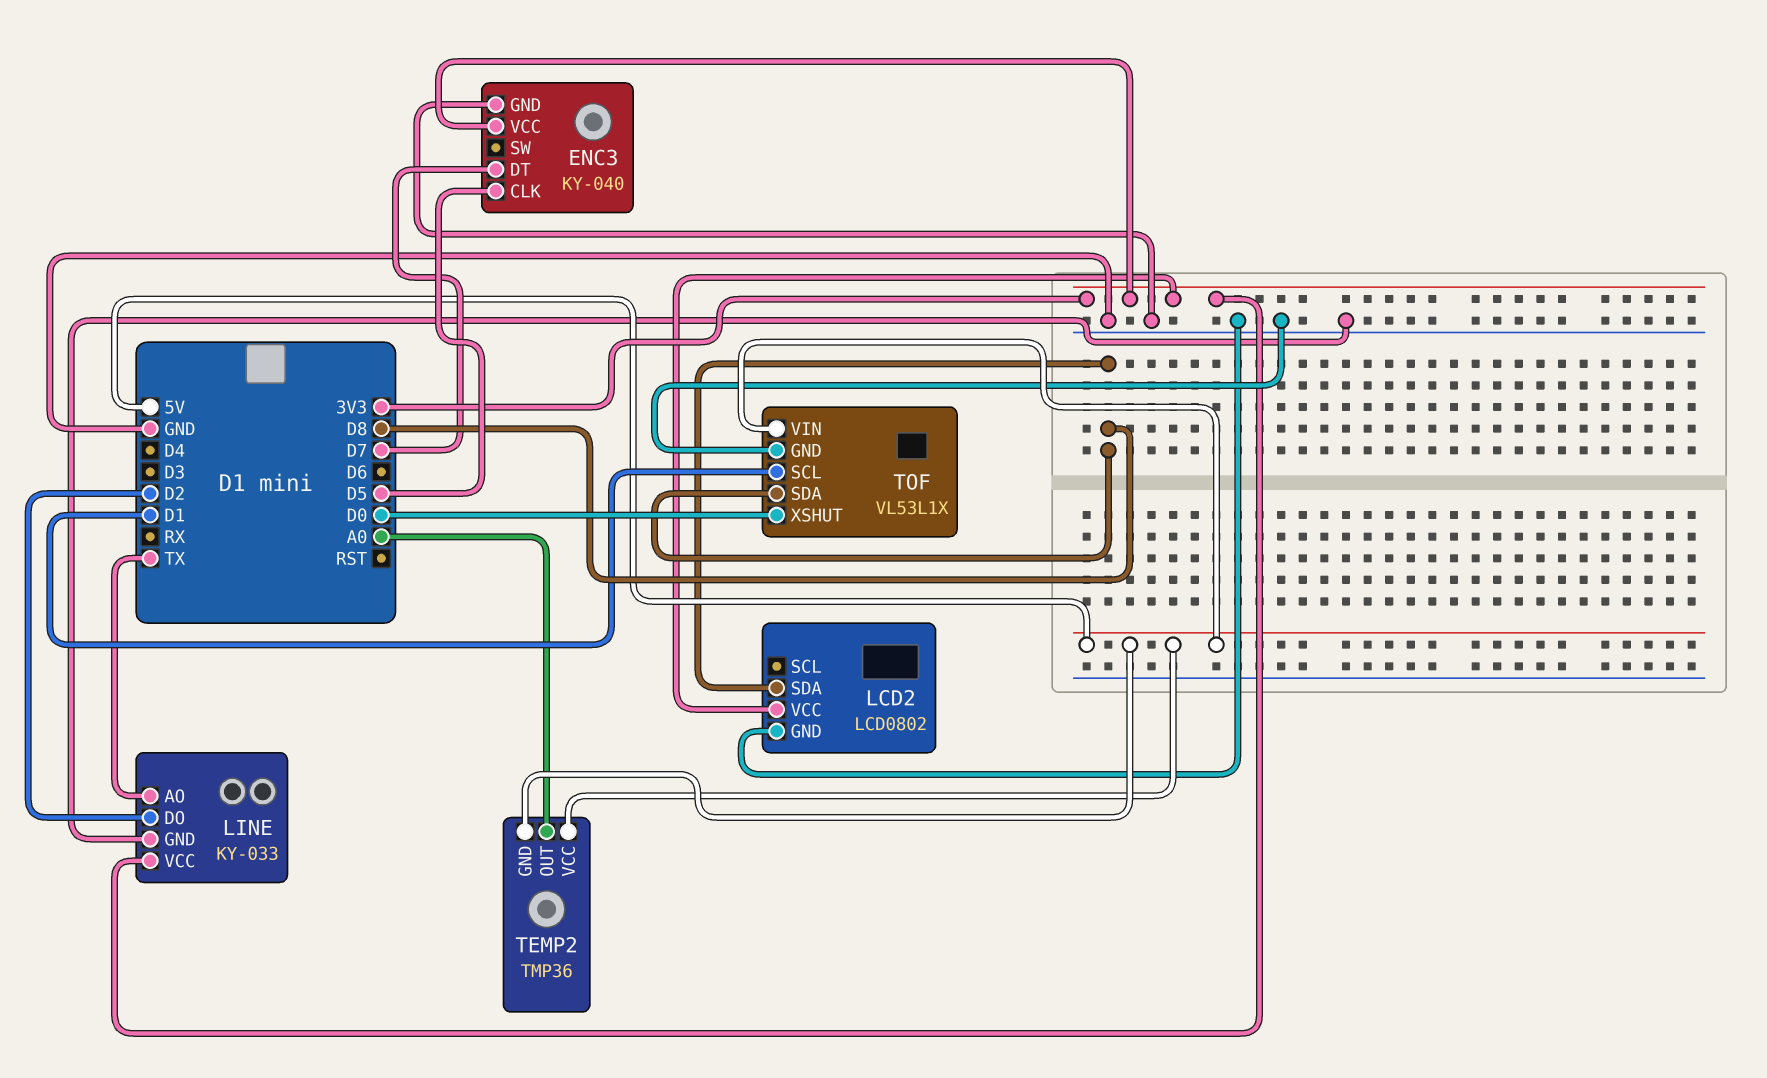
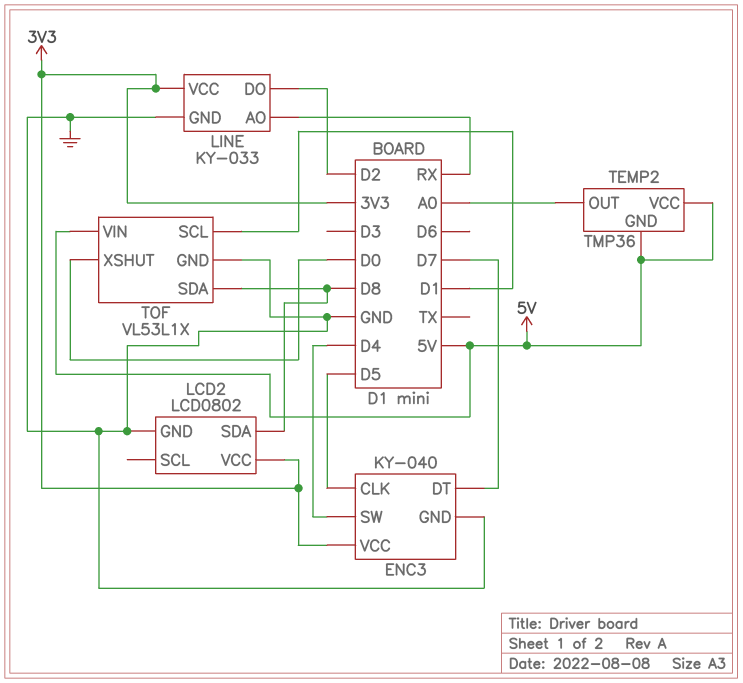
ENC3 pin SW: none -> D4
LINE pin AO: TX -> RX

